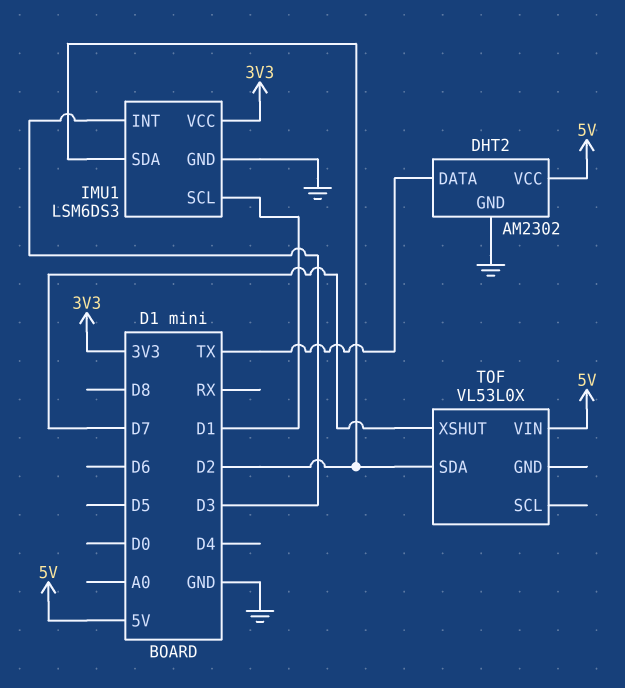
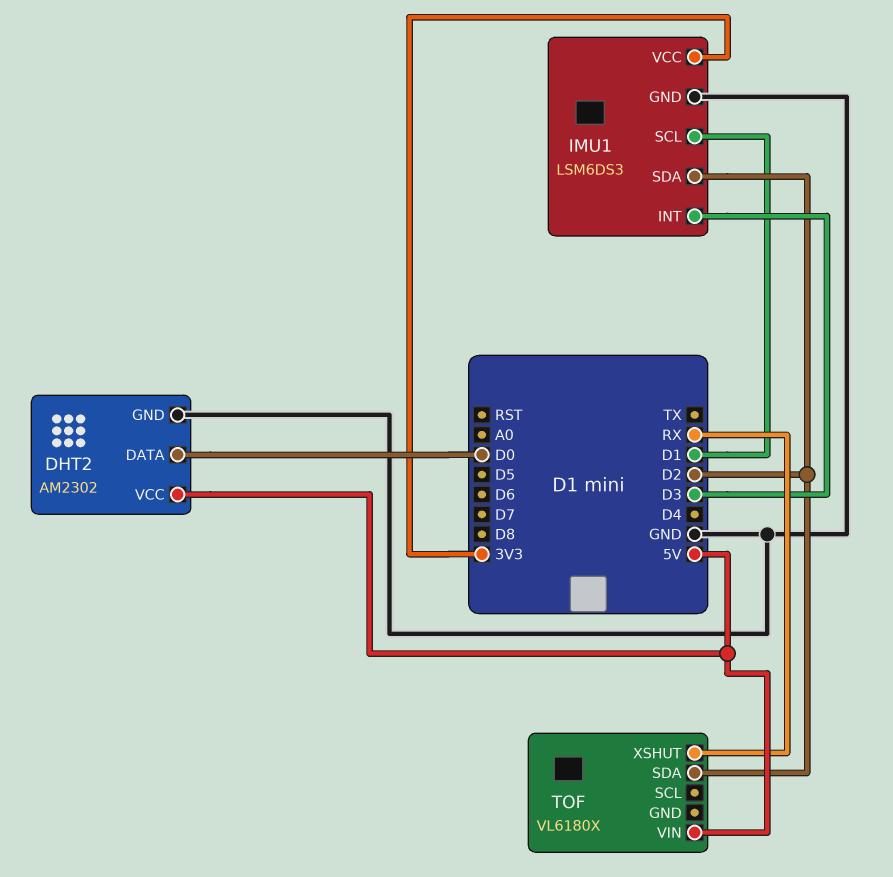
DHT2 pin DATA: TX -> D0
TOF: VL53L0X -> VL6180X
TOF pin XSHUT: D7 -> RX

